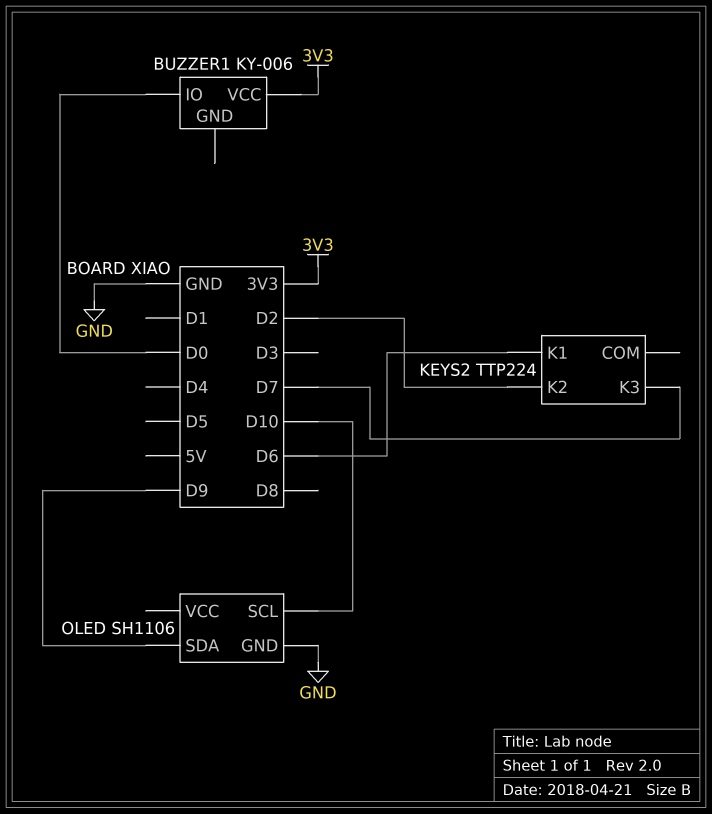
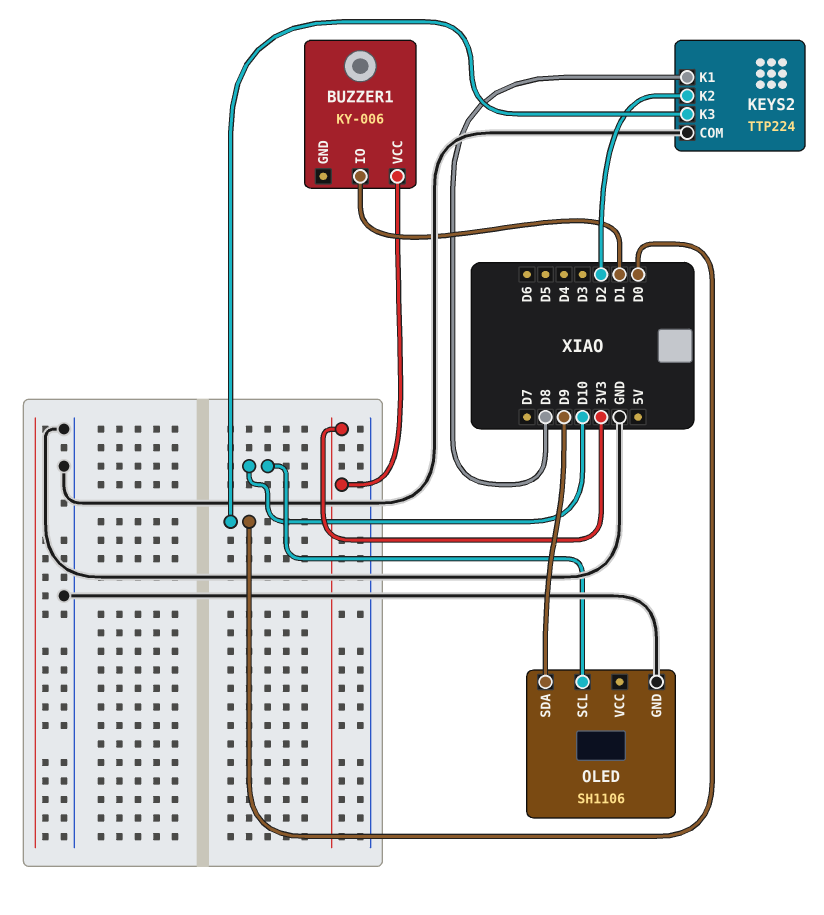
BUZZER1 pin IO: D0 -> D1
KEYS2 pin COM: none -> GND
KEYS2 pin K1: D6 -> D8
KEYS2 pin K3: D7 -> D0

